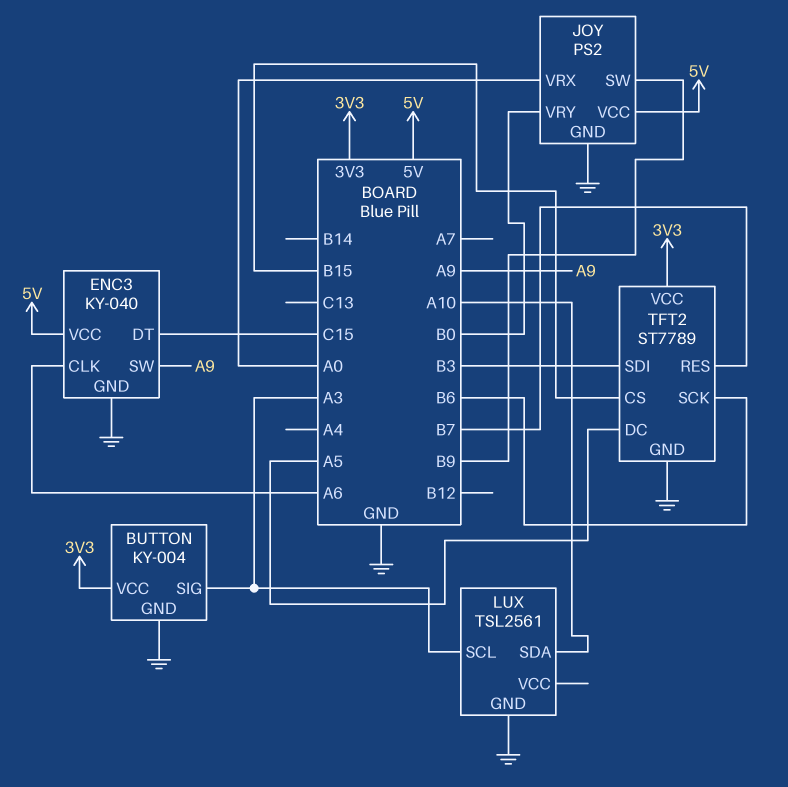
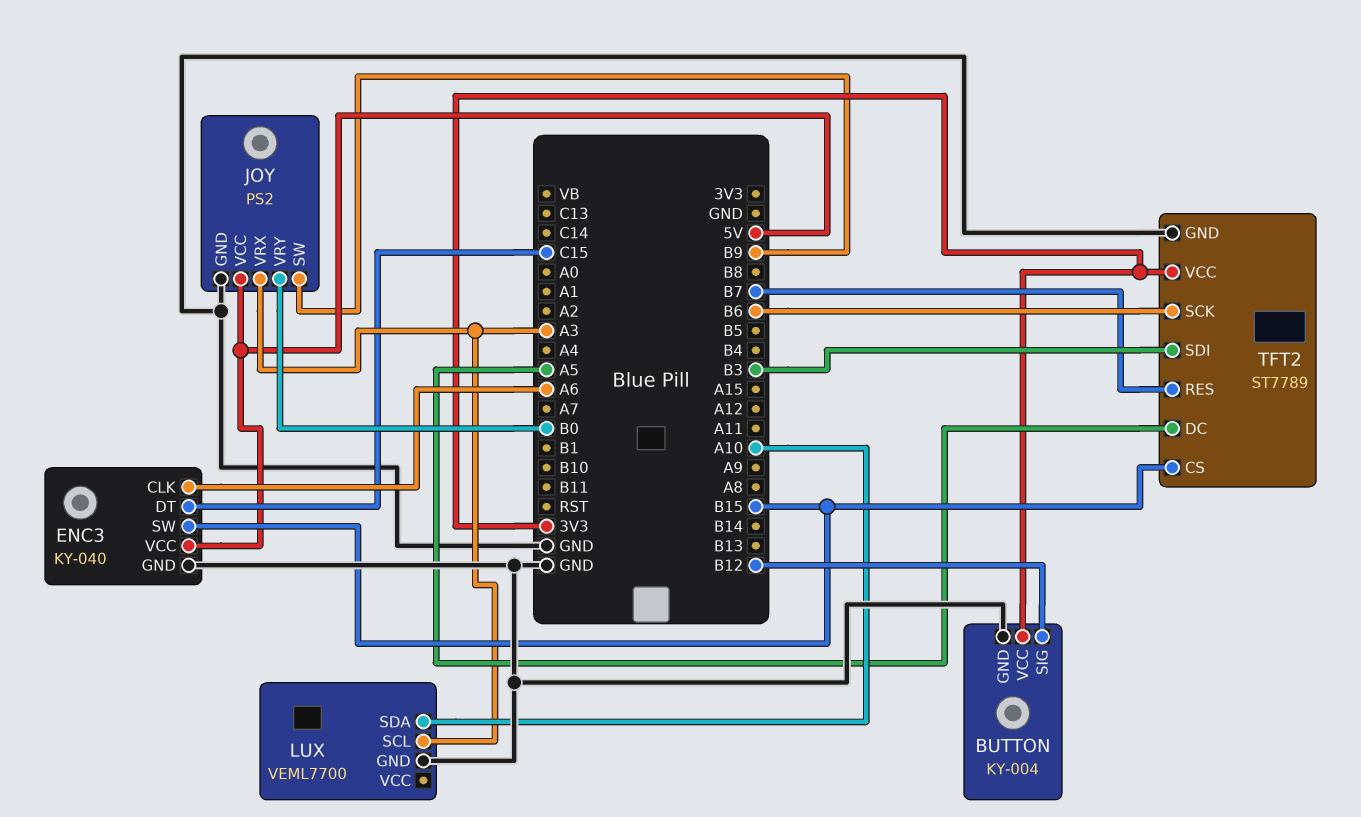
BUTTON pin SIG: A3 -> B12
ENC3 pin SW: A9 -> B15
JOY pin VRX: A0 -> A3
LUX: TSL2561 -> VEML7700

